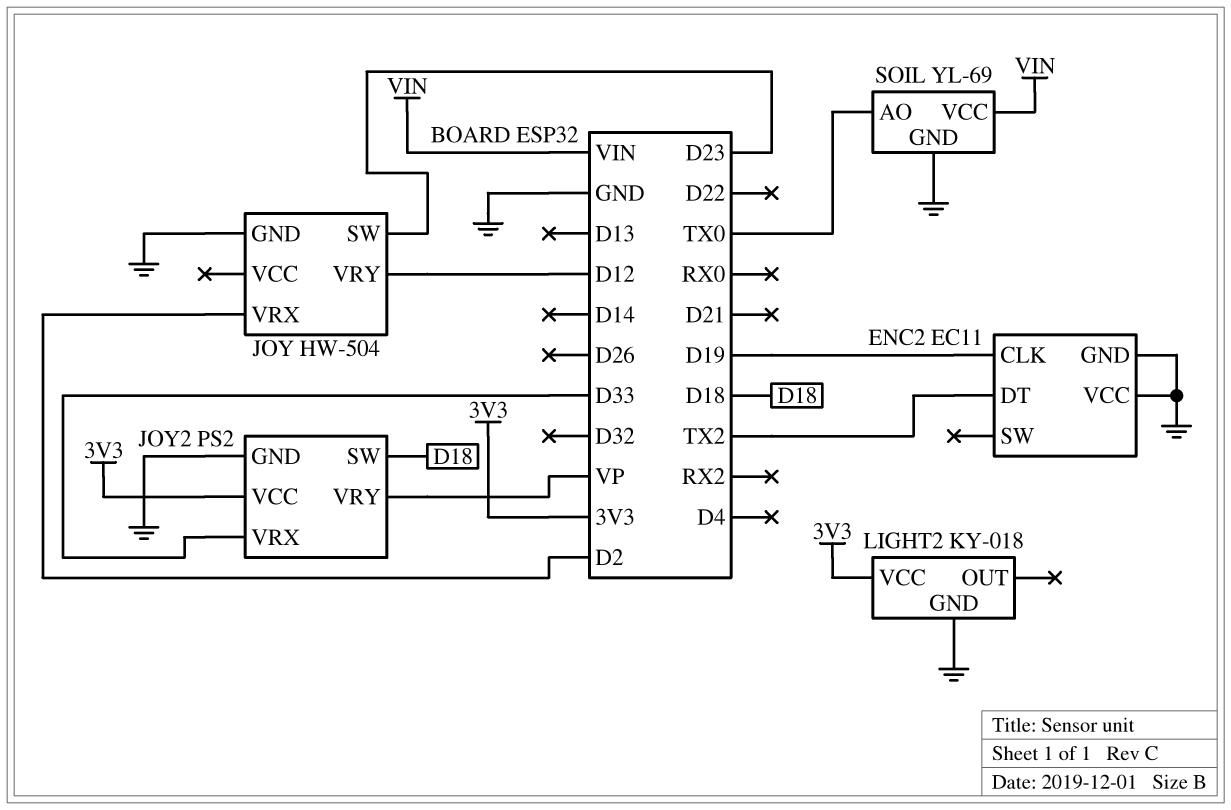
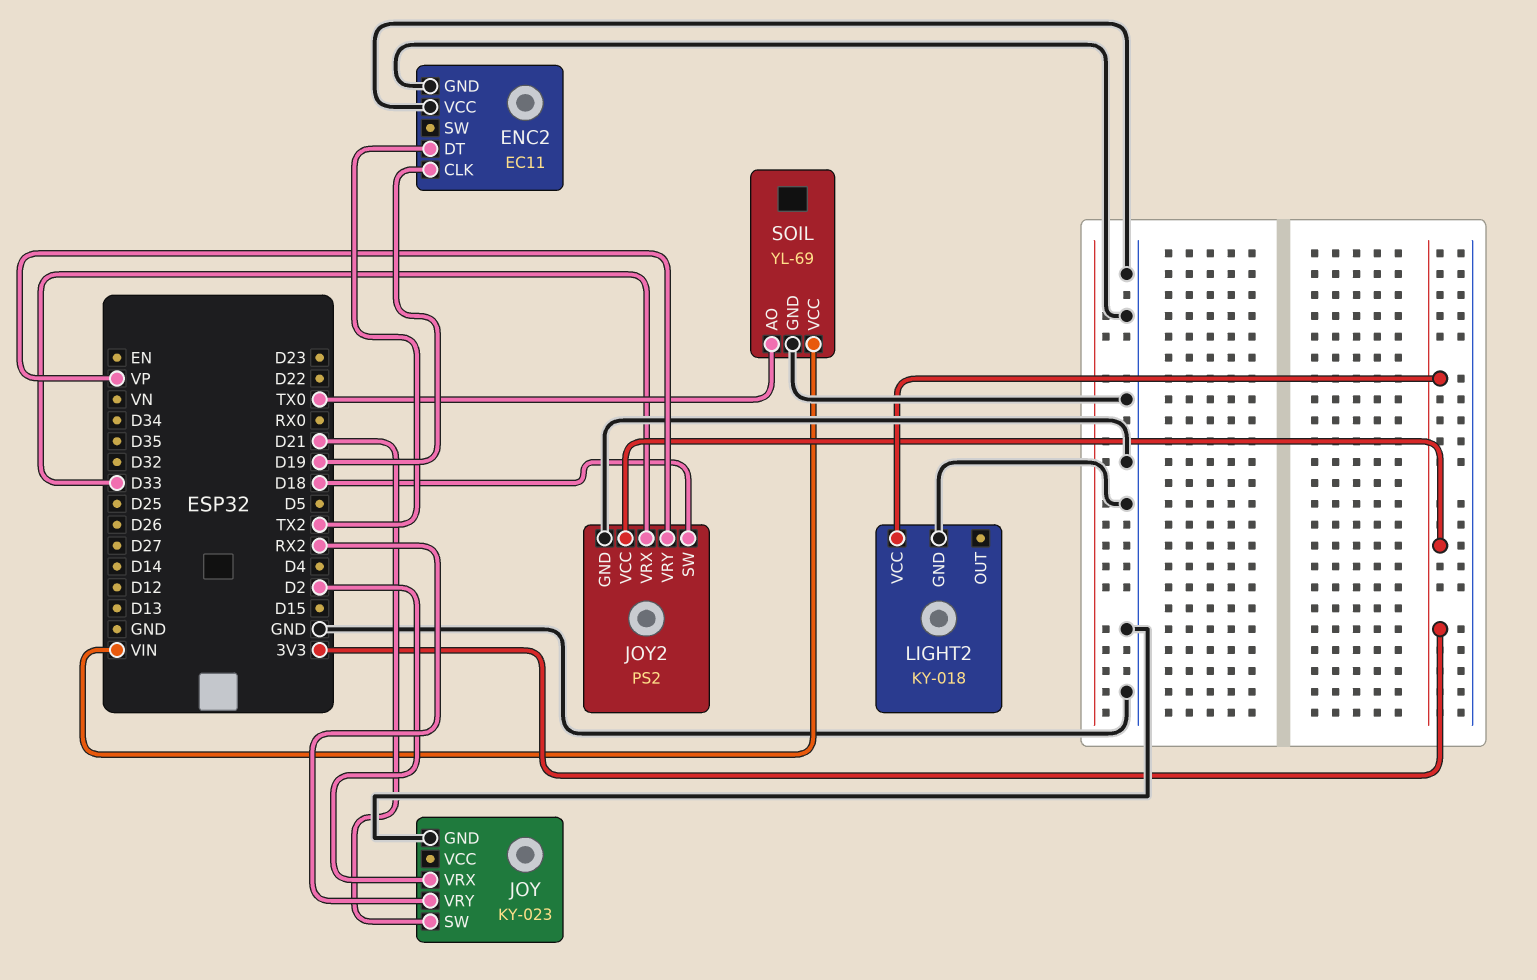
JOY: HW-504 -> KY-023
JOY pin SW: D23 -> D21
JOY pin VRY: D12 -> RX2

